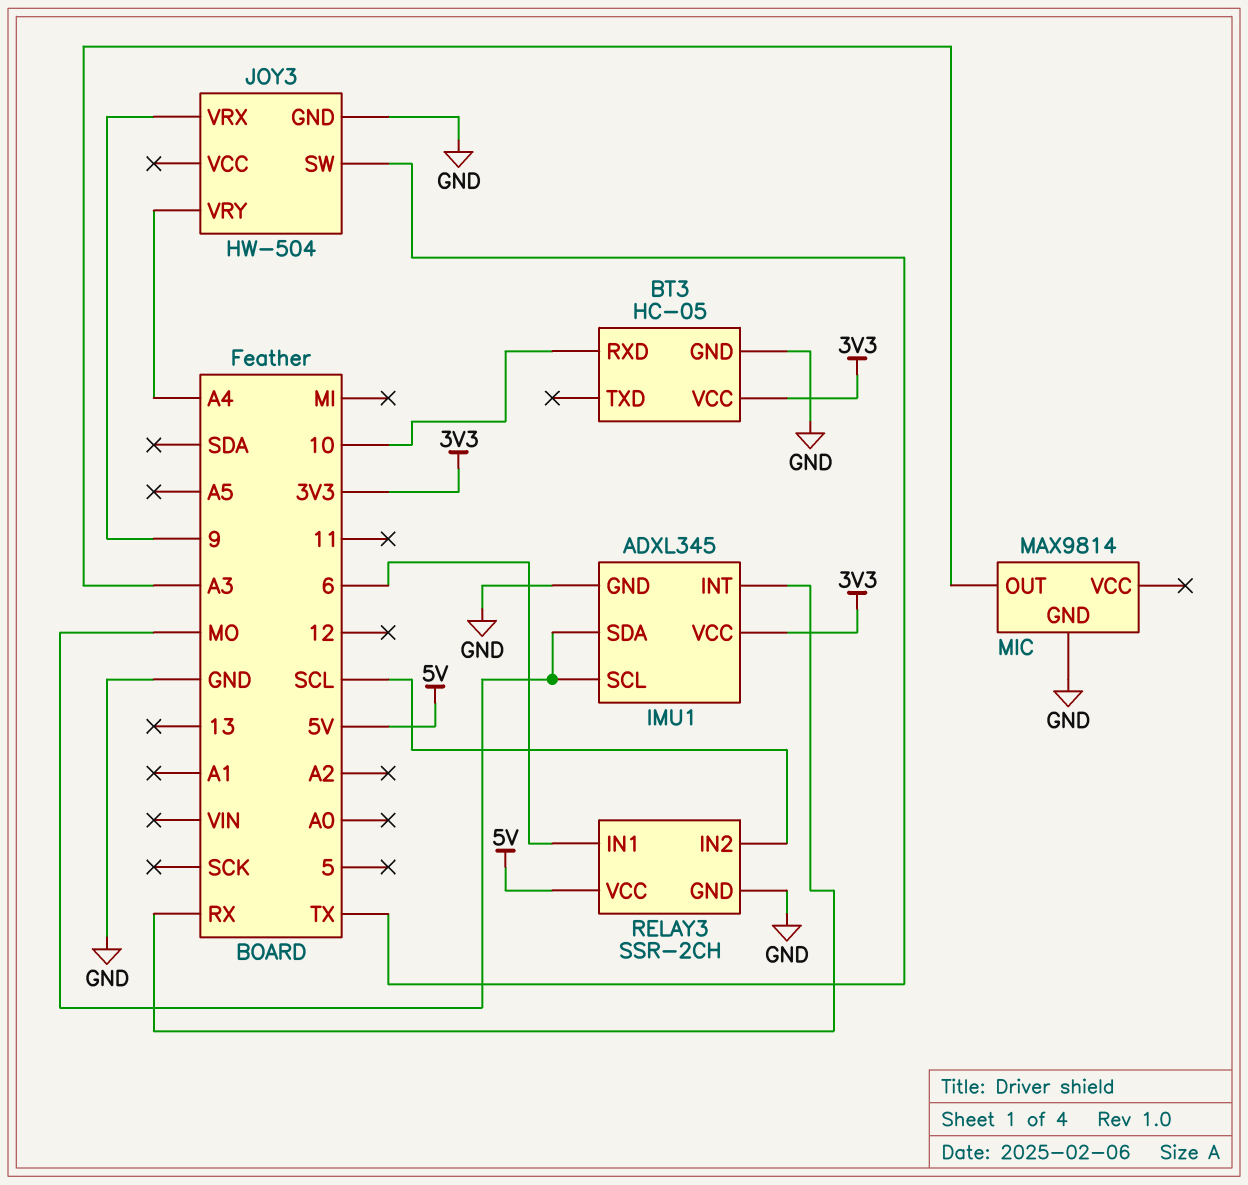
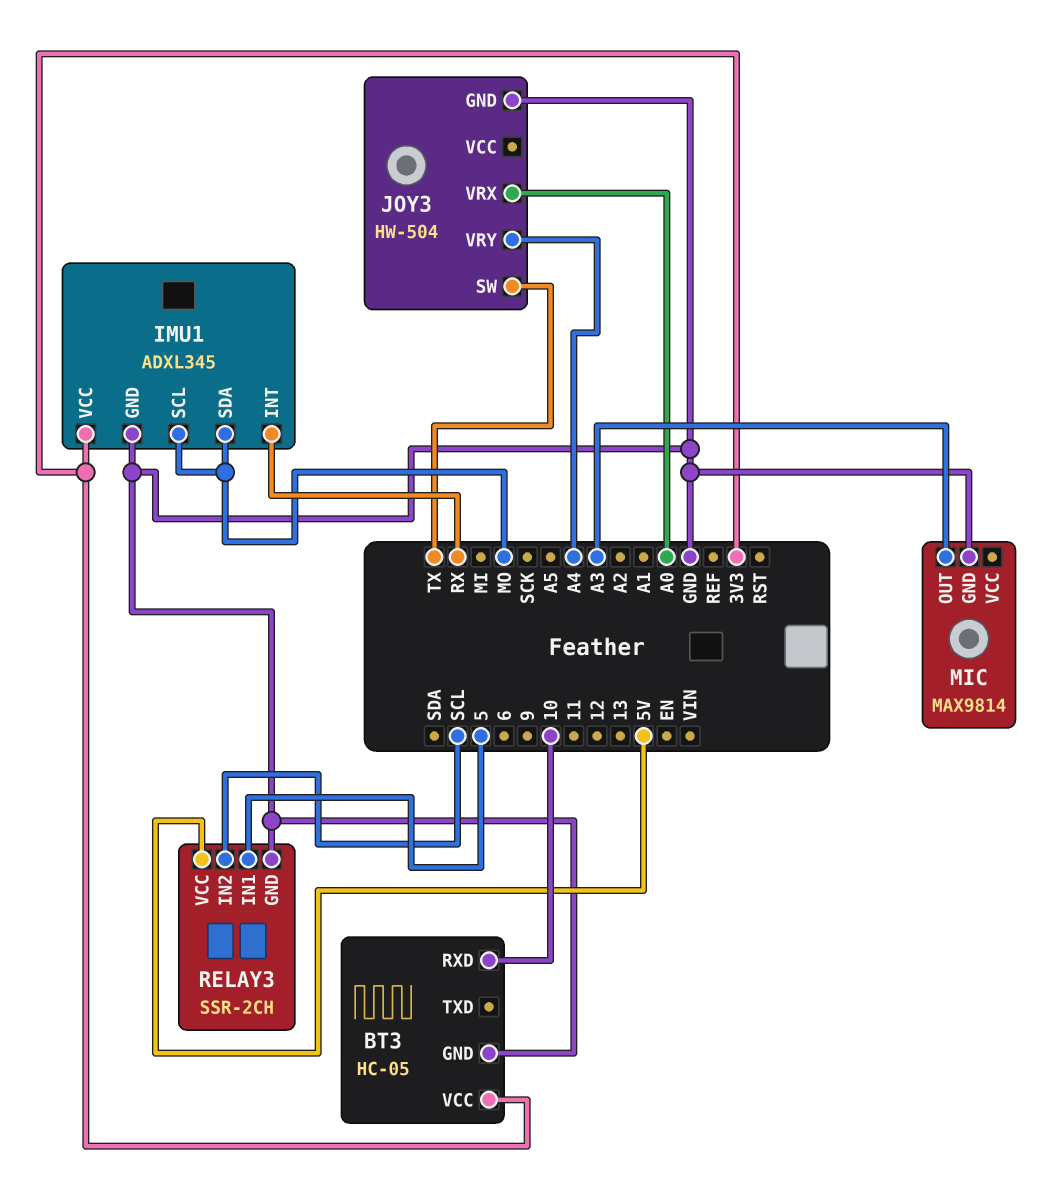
JOY3 pin VRX: 9 -> A0
RELAY3 pin IN1: 6 -> 5

